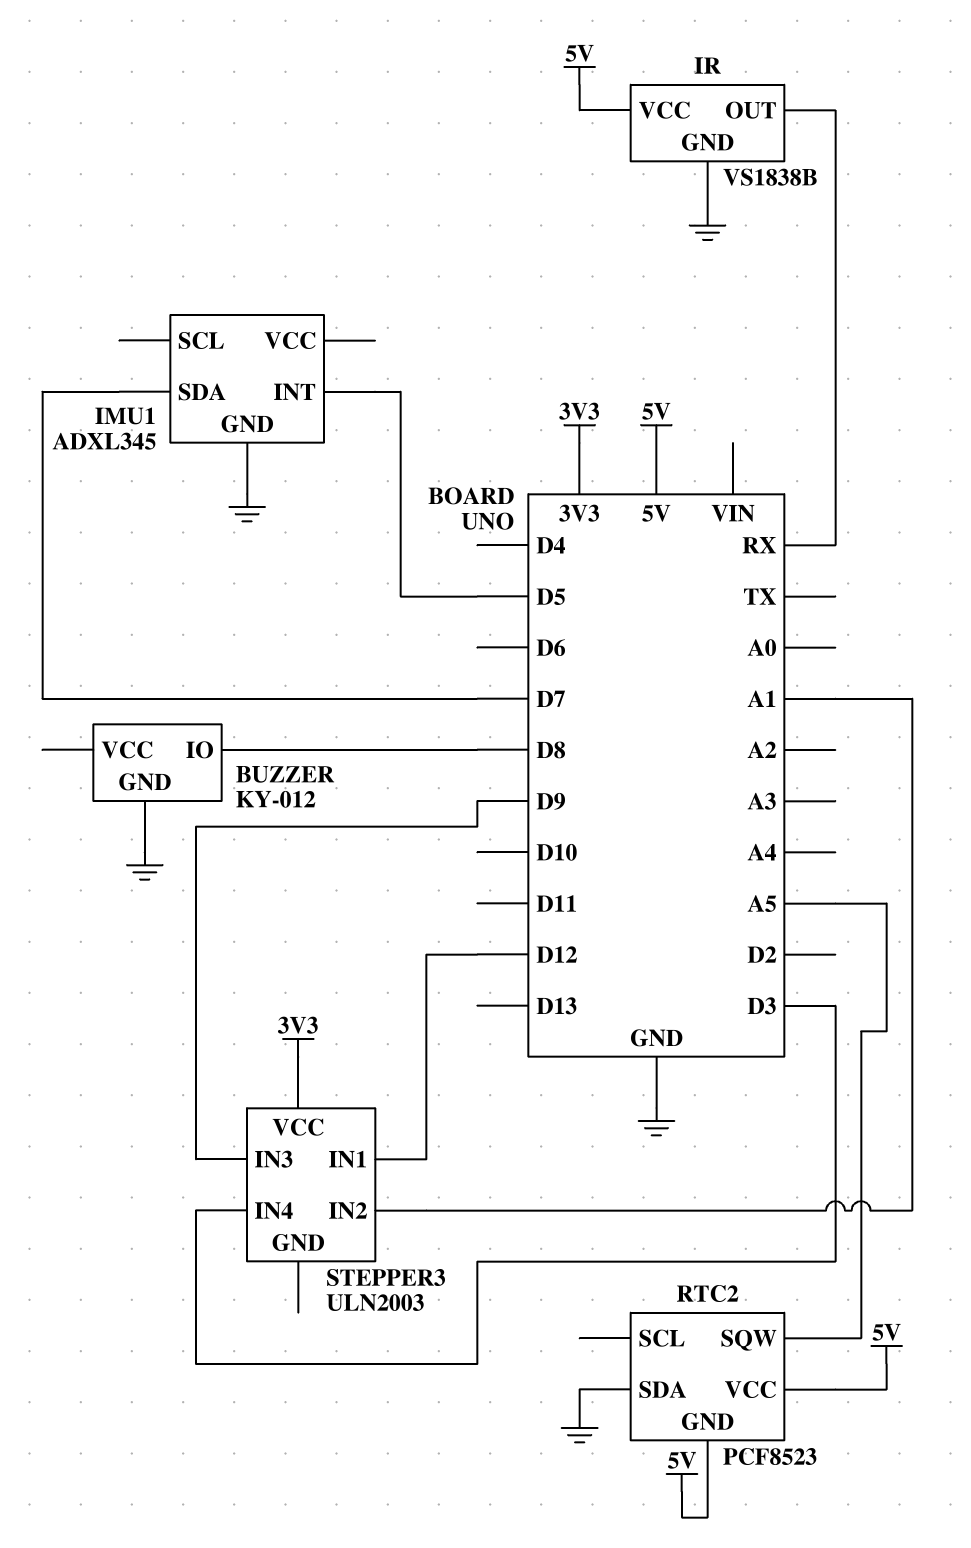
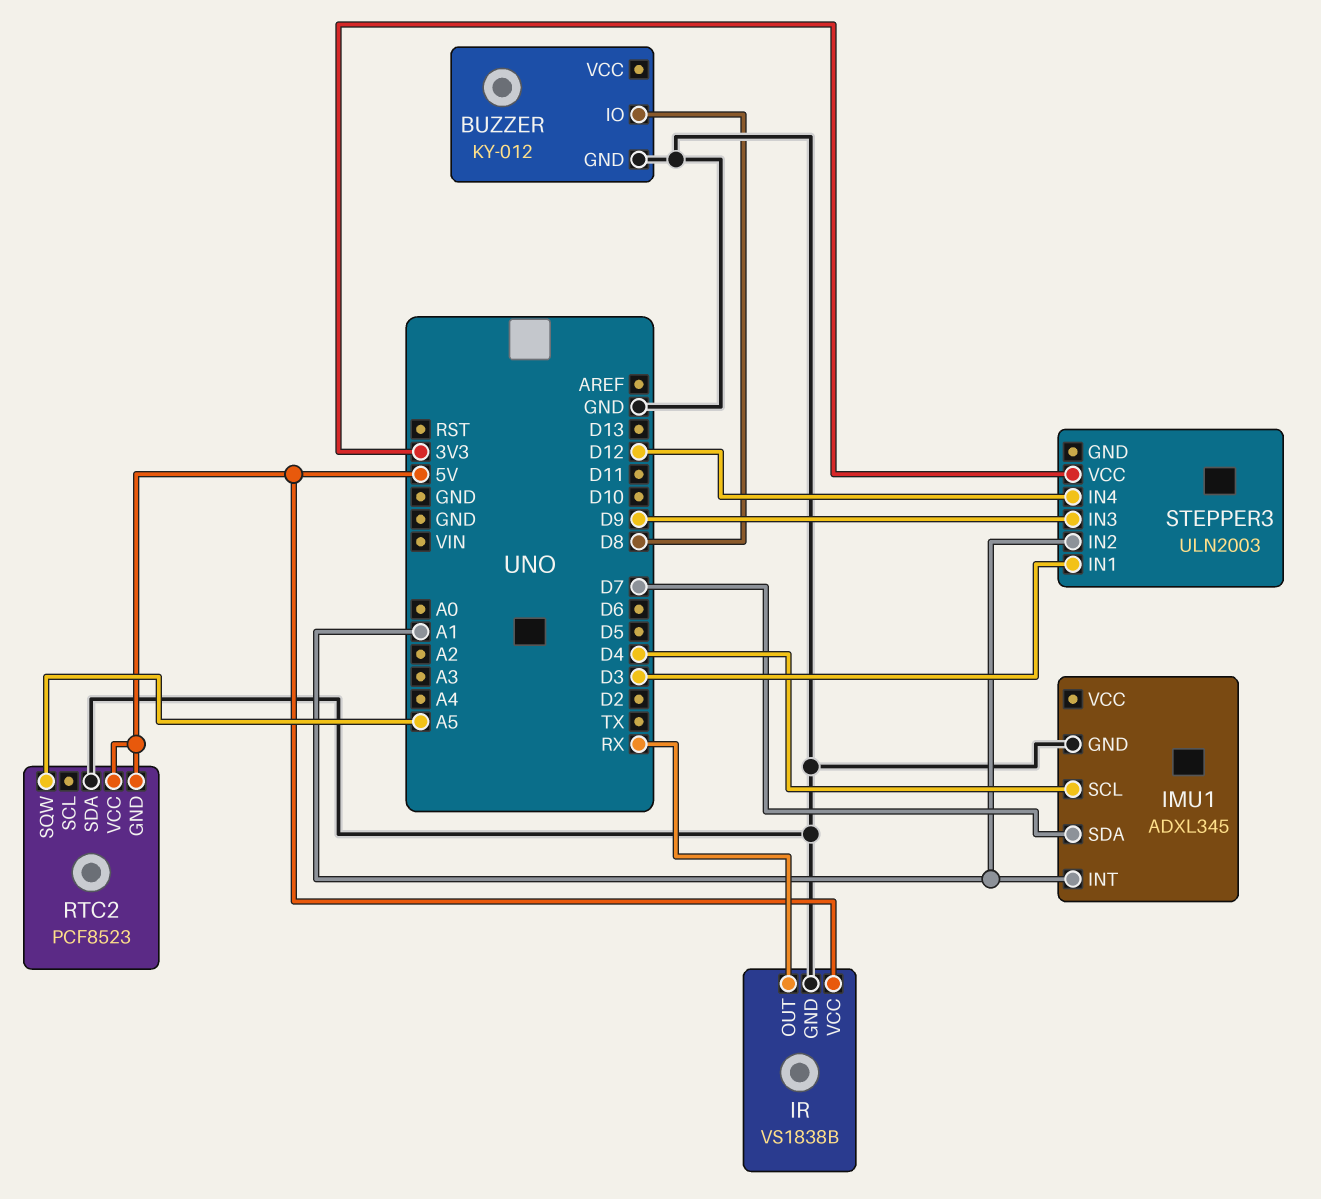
IMU1 pin INT: D5 -> A1
IMU1 pin SCL: none -> D4
STEPPER3 pin IN1: D12 -> D3
STEPPER3 pin IN4: D3 -> D12

